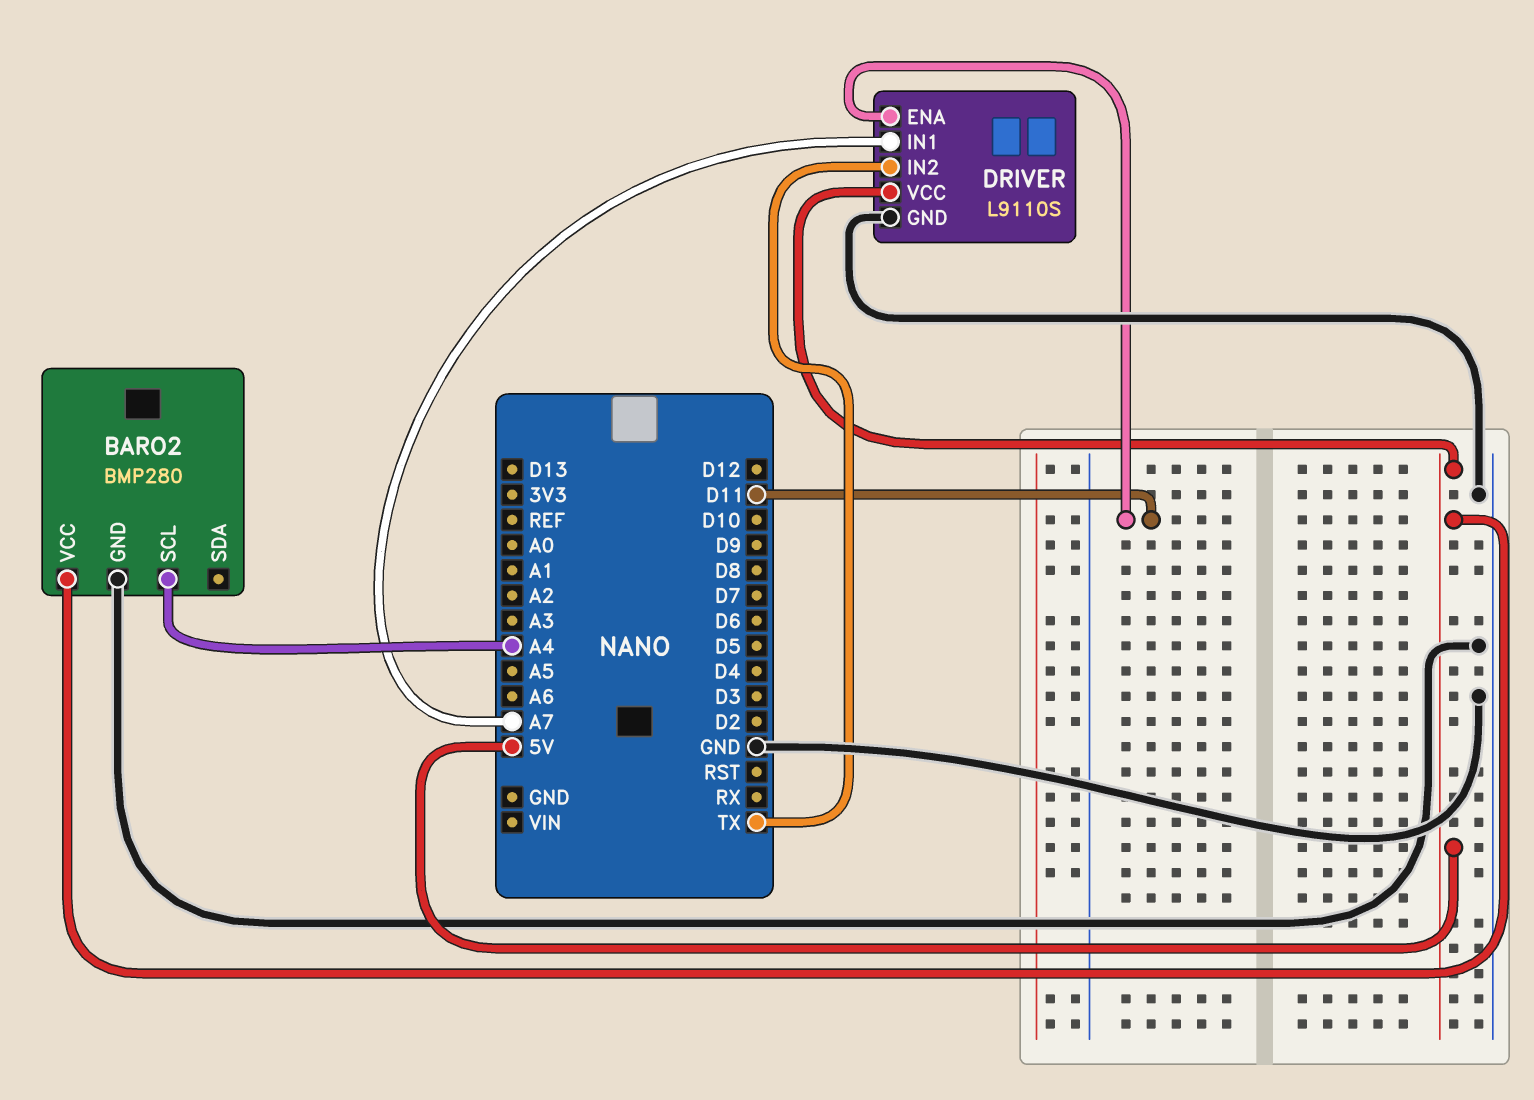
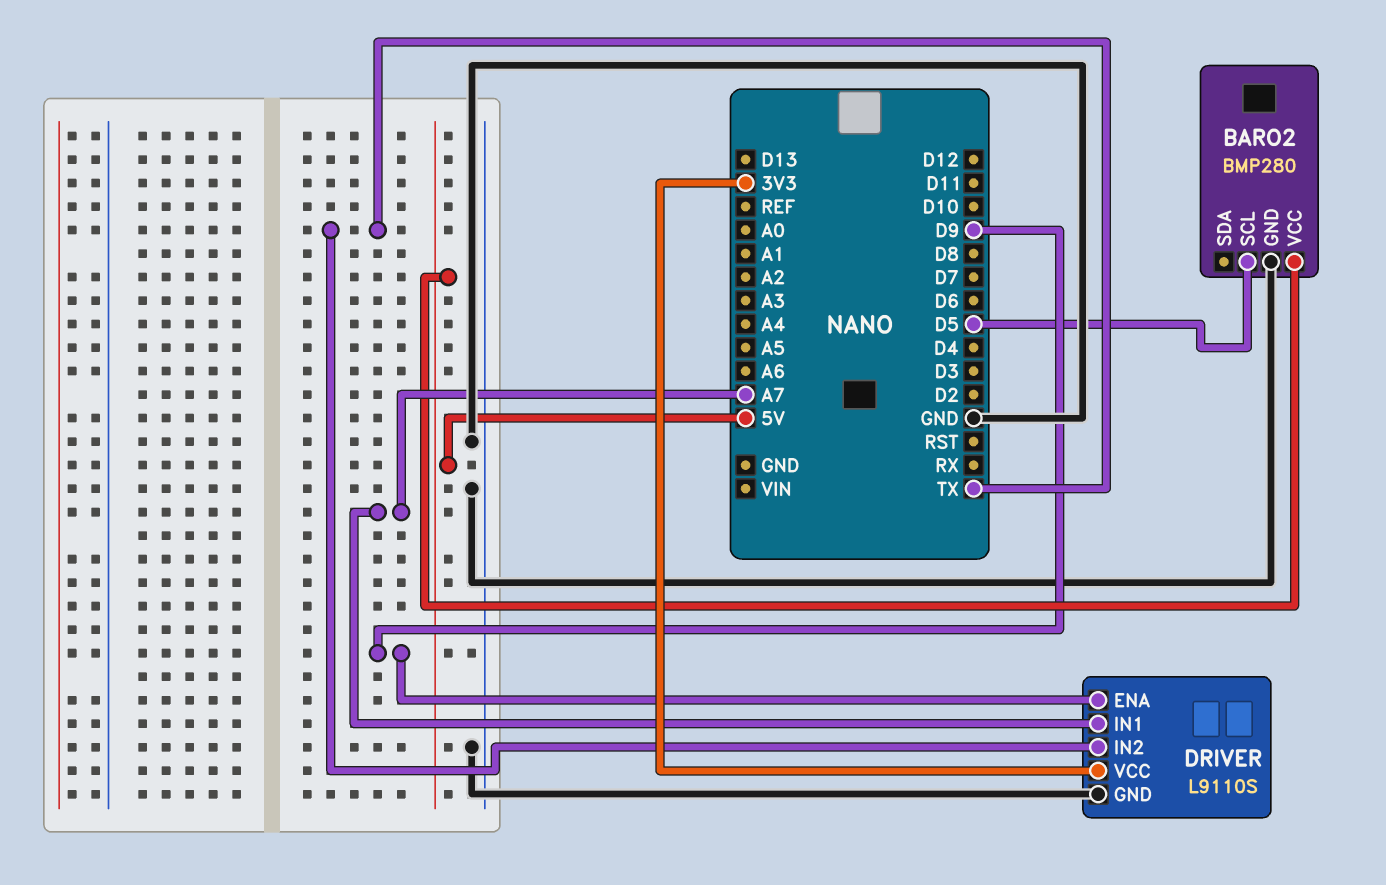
BARO2 pin SCL: A4 -> D5
DRIVER pin ENA: D11 -> D9
DRIVER pin VCC: 5V -> 3V3

